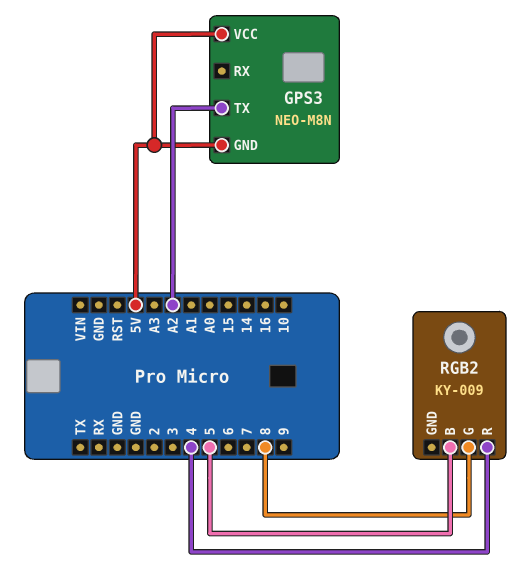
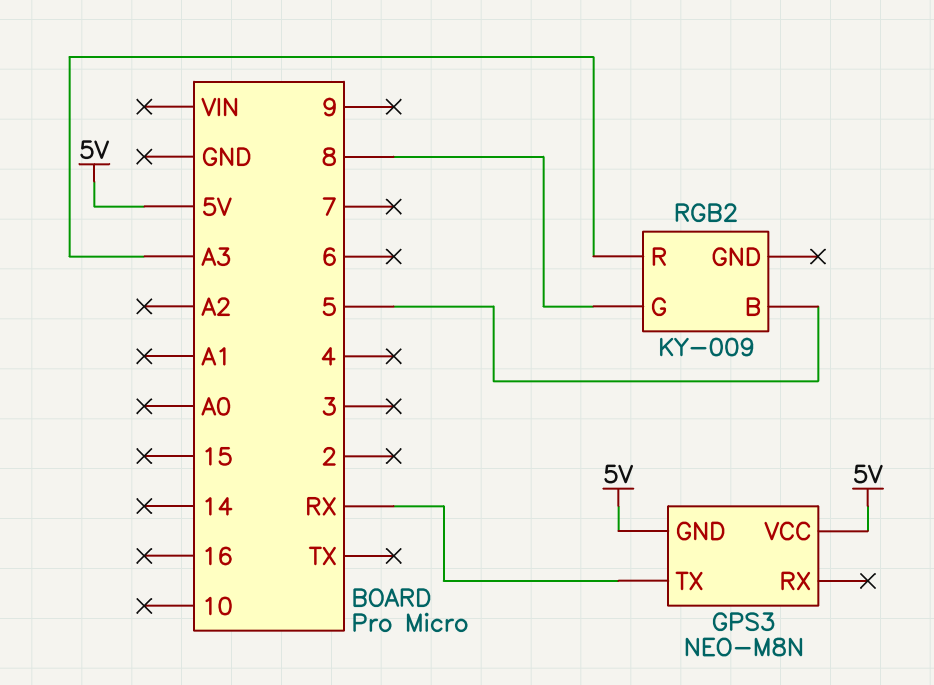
GPS3 pin TX: A2 -> RX
RGB2 pin R: 4 -> A3

